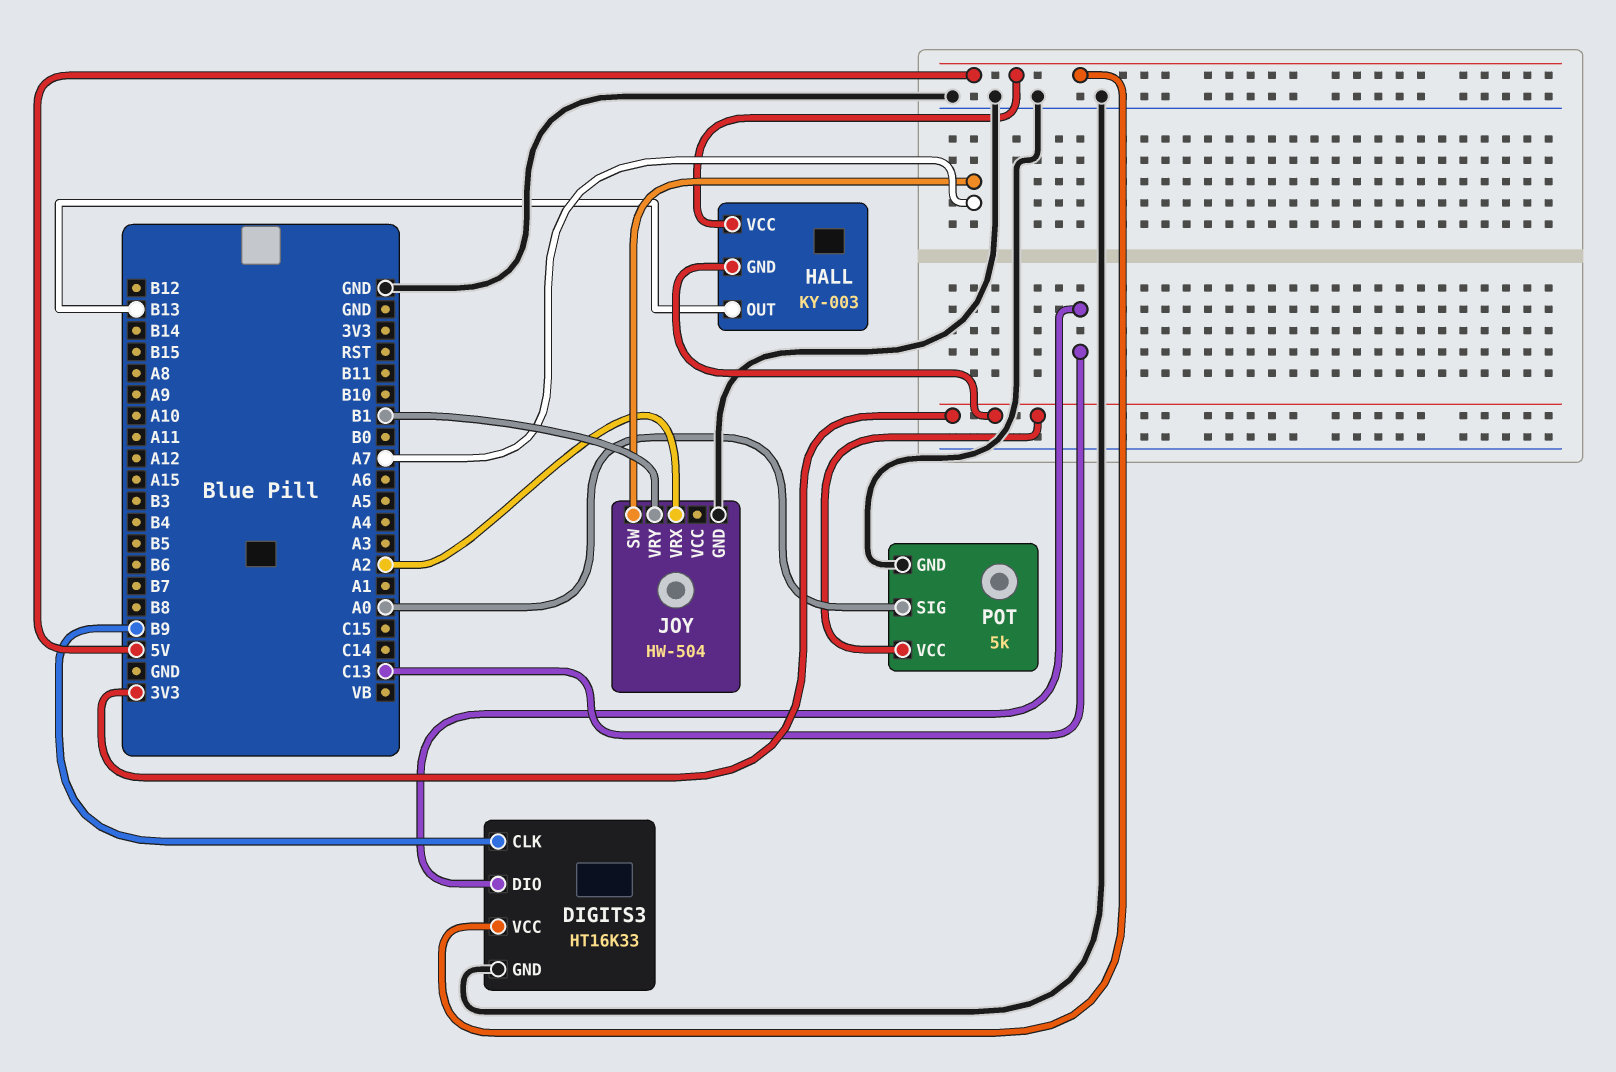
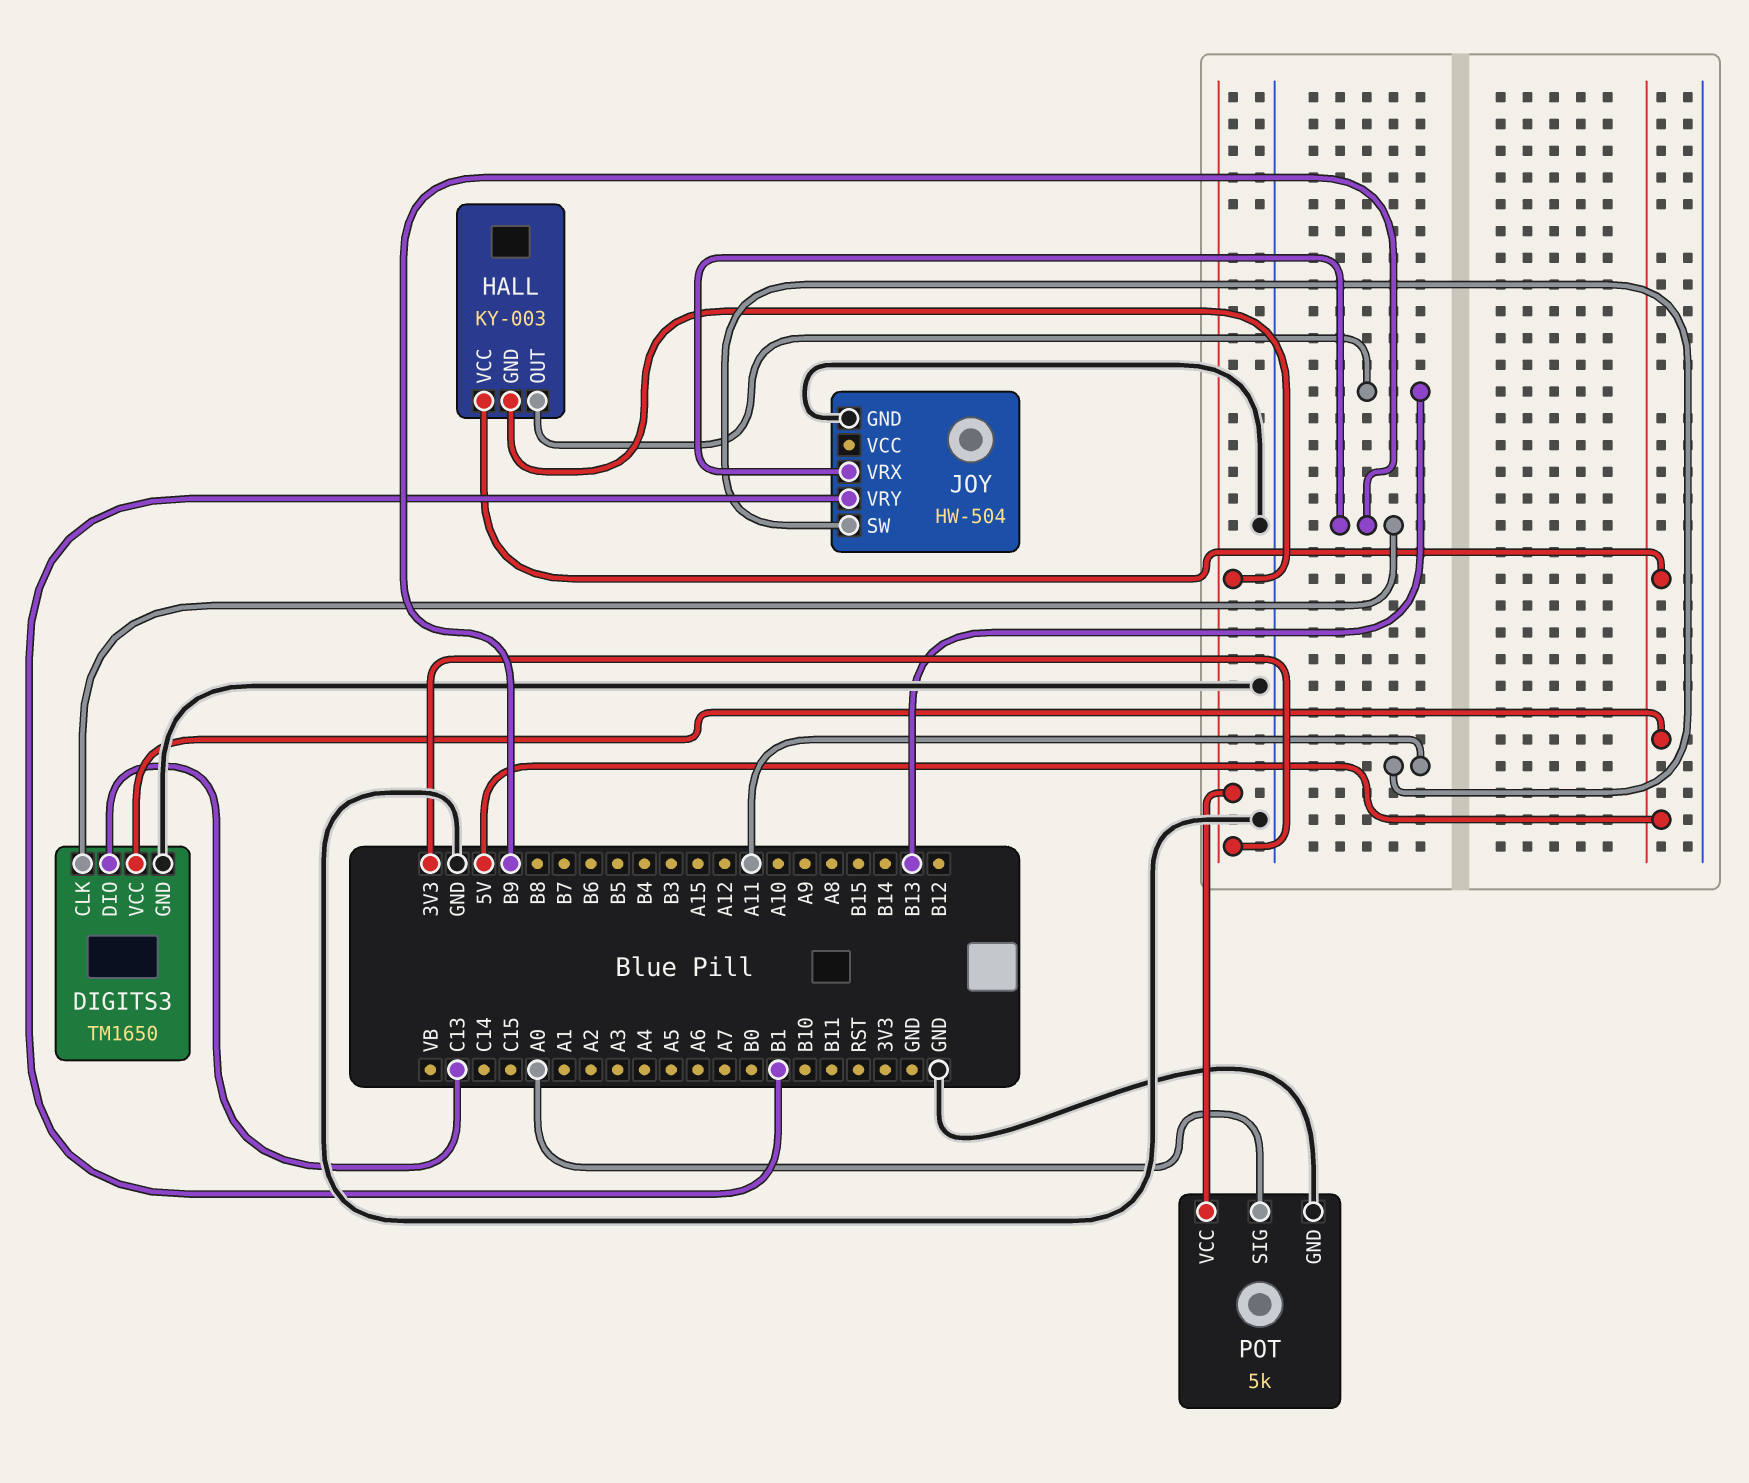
DIGITS3: HT16K33 -> TM1650
JOY pin SW: A7 -> A11
JOY pin VRX: A2 -> B9

